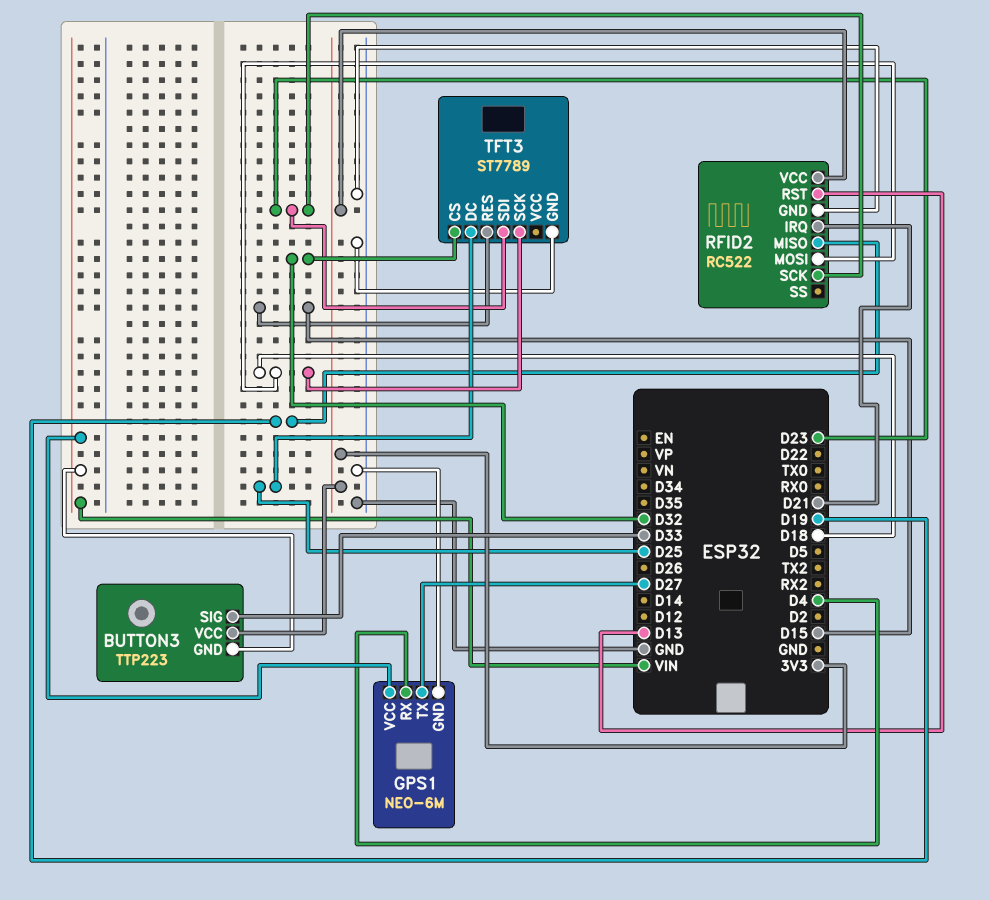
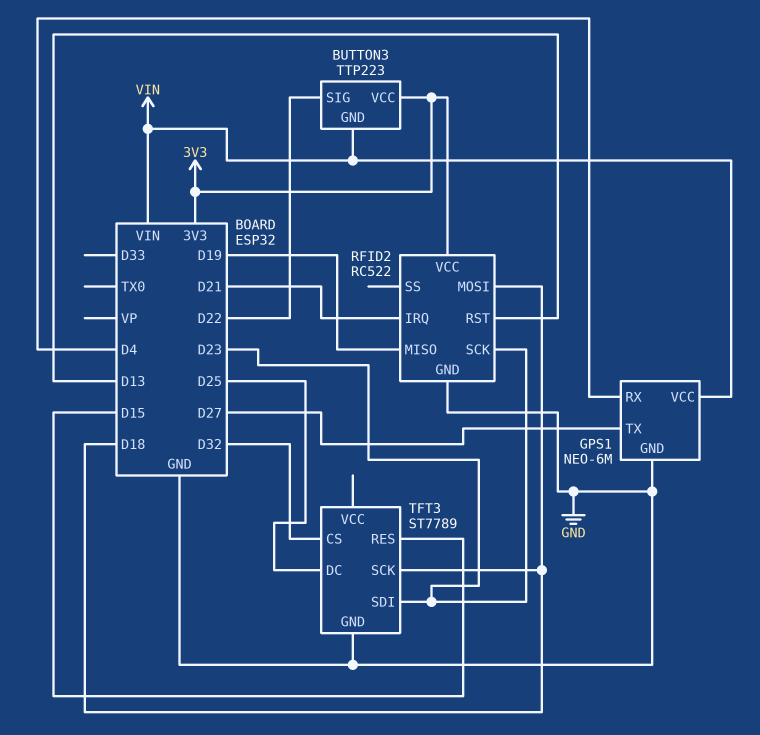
BUTTON3 pin SIG: D33 -> D22

